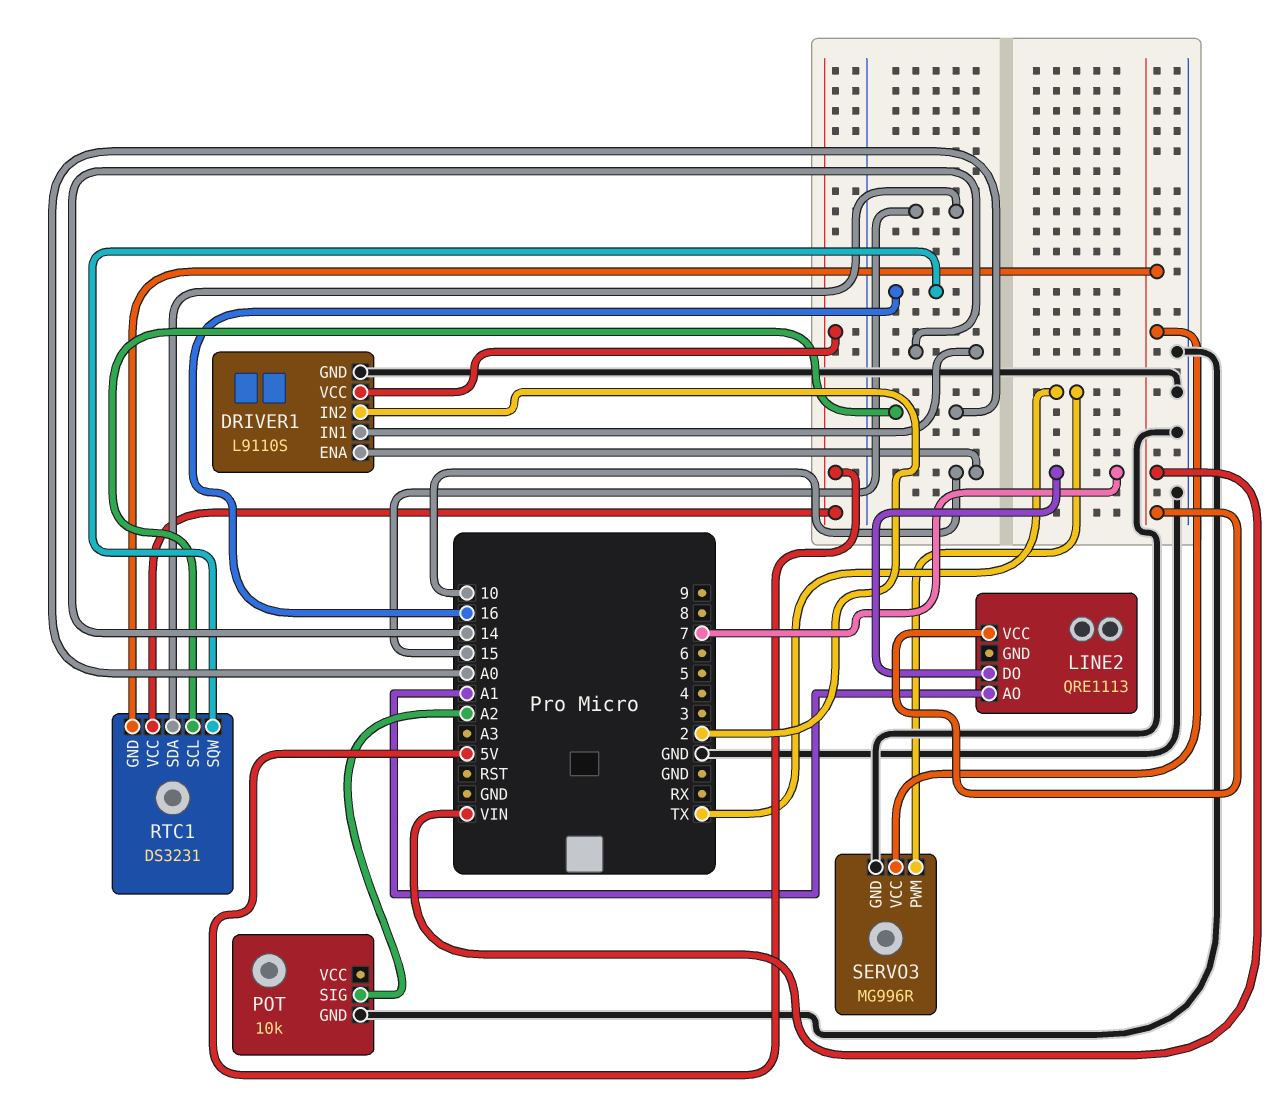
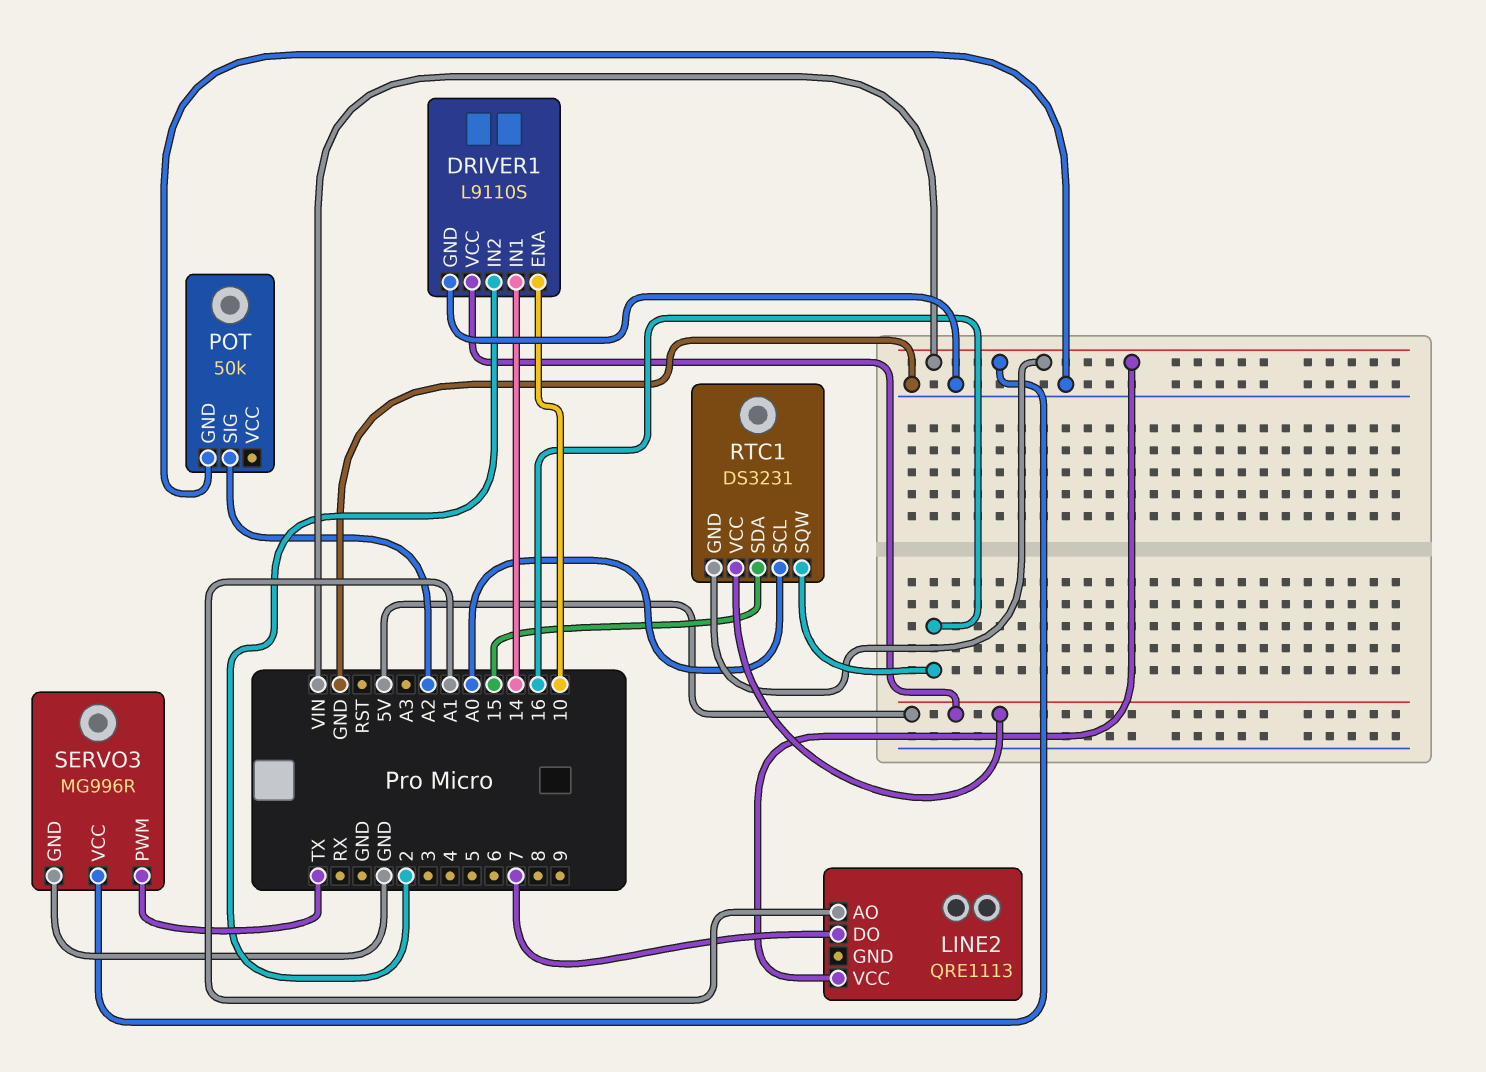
POT: 10k -> 50k

